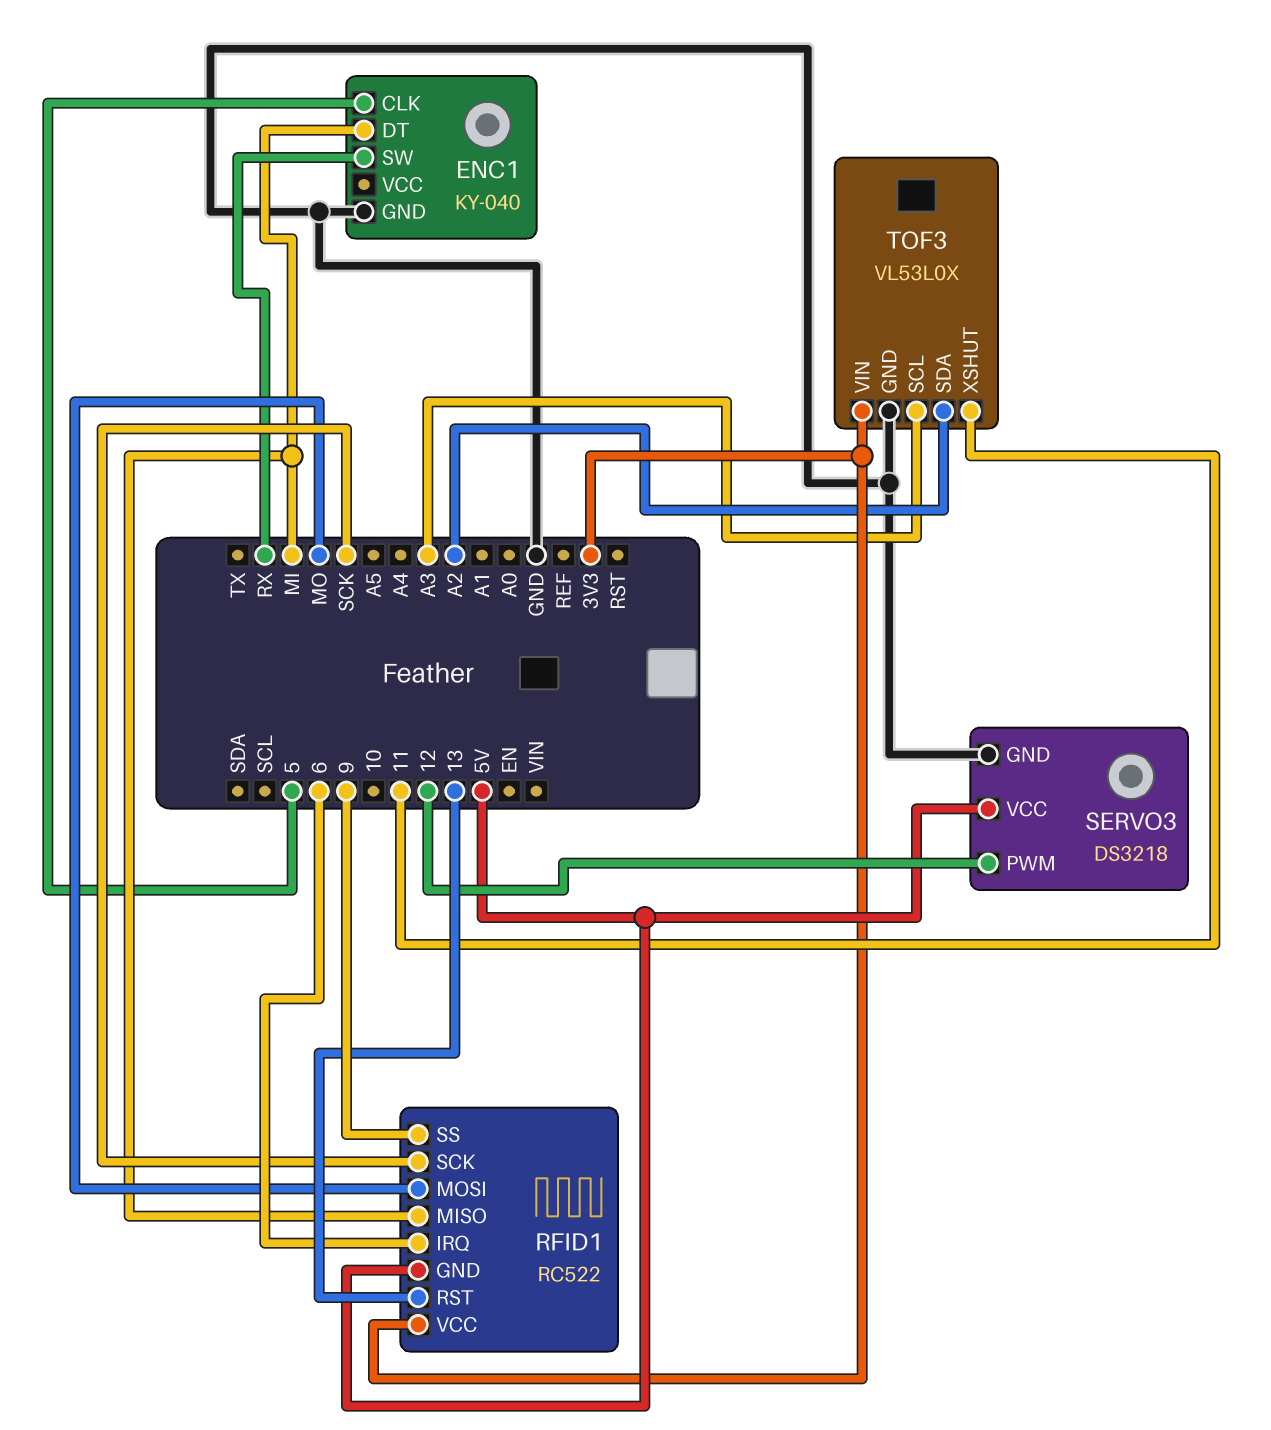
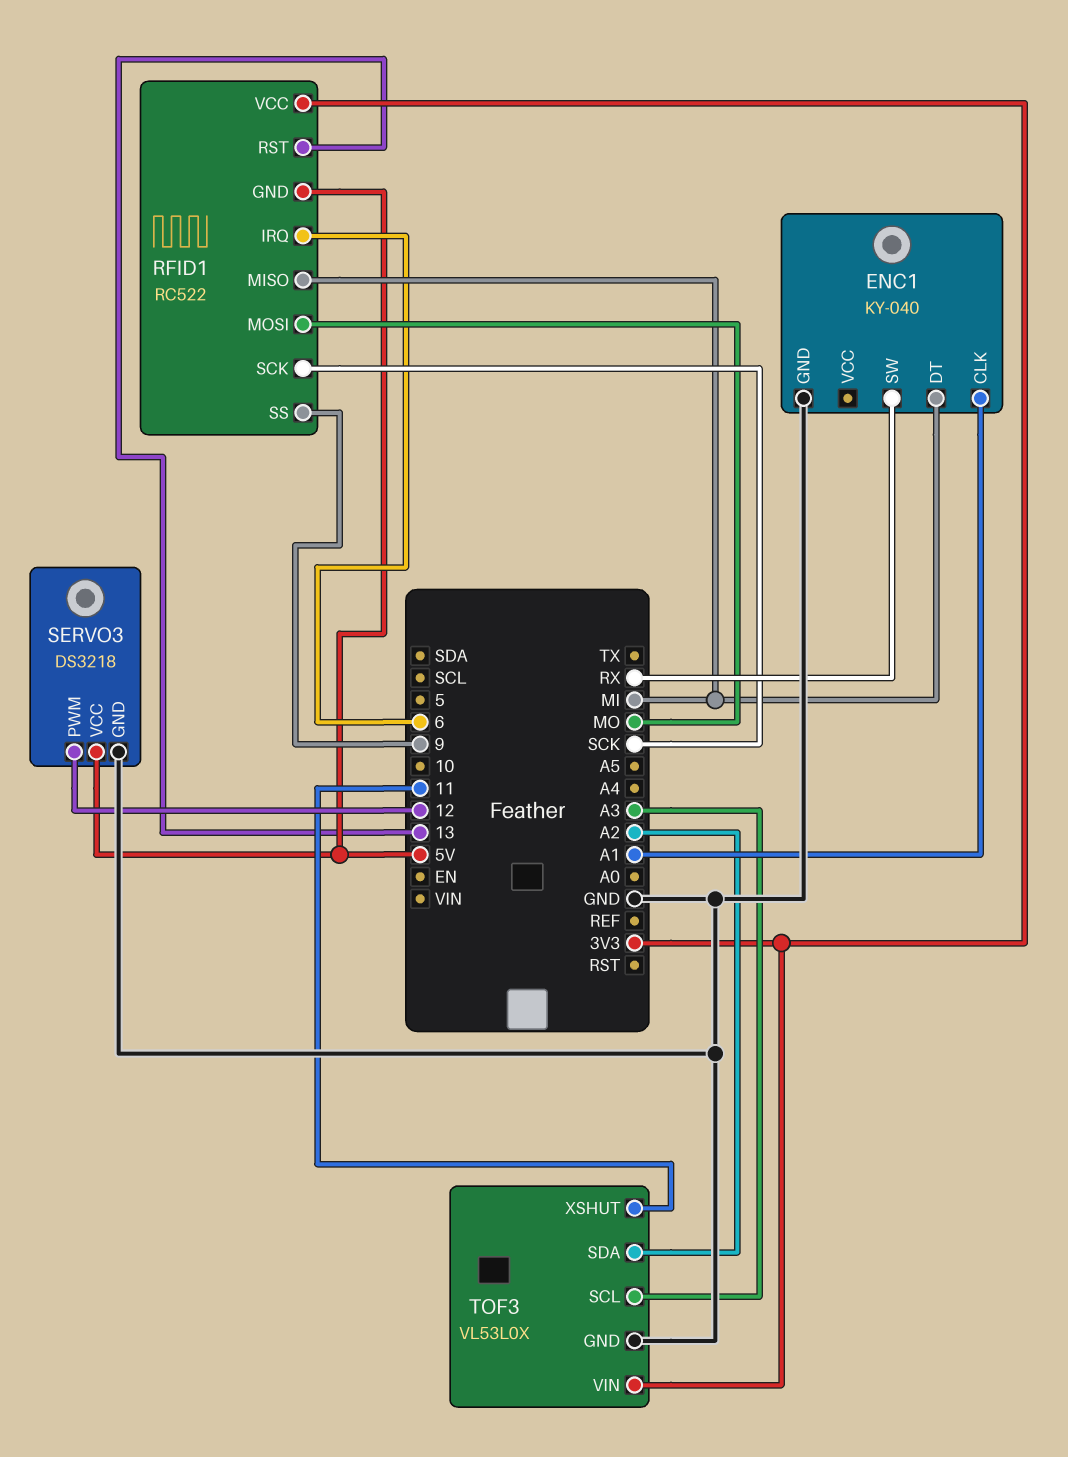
ENC1 pin CLK: 5 -> A1

